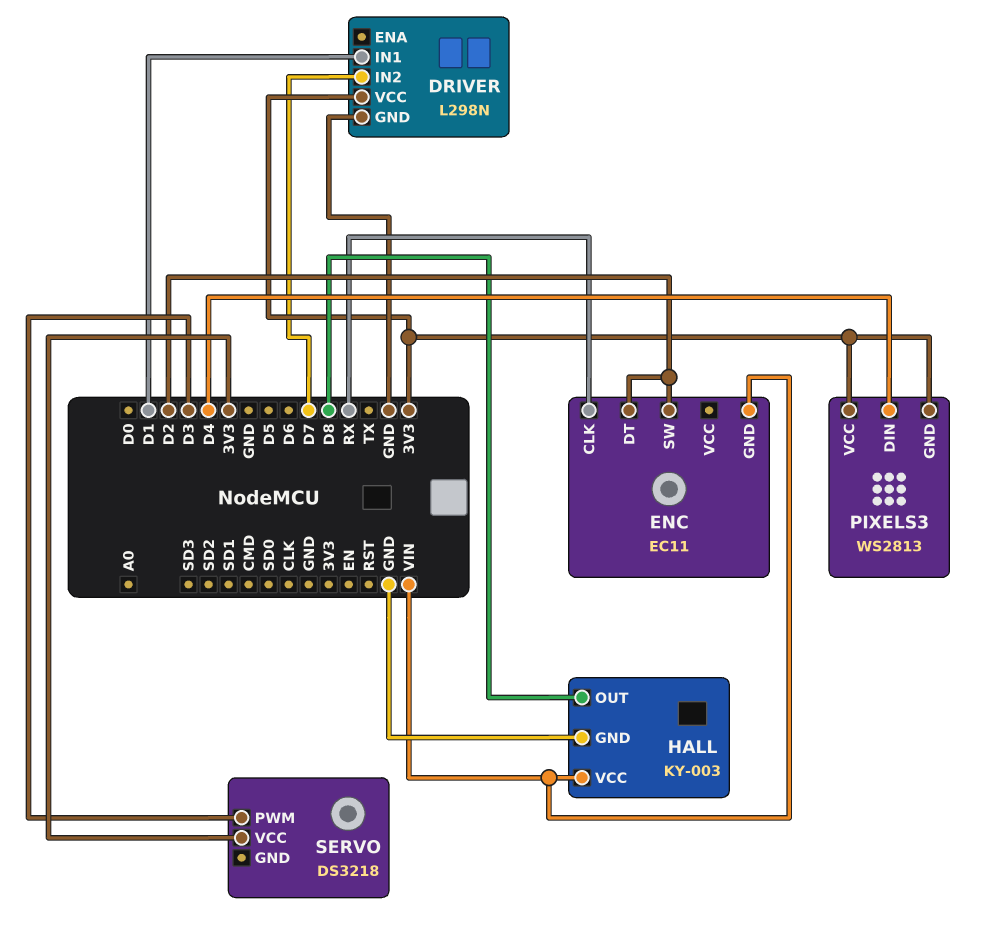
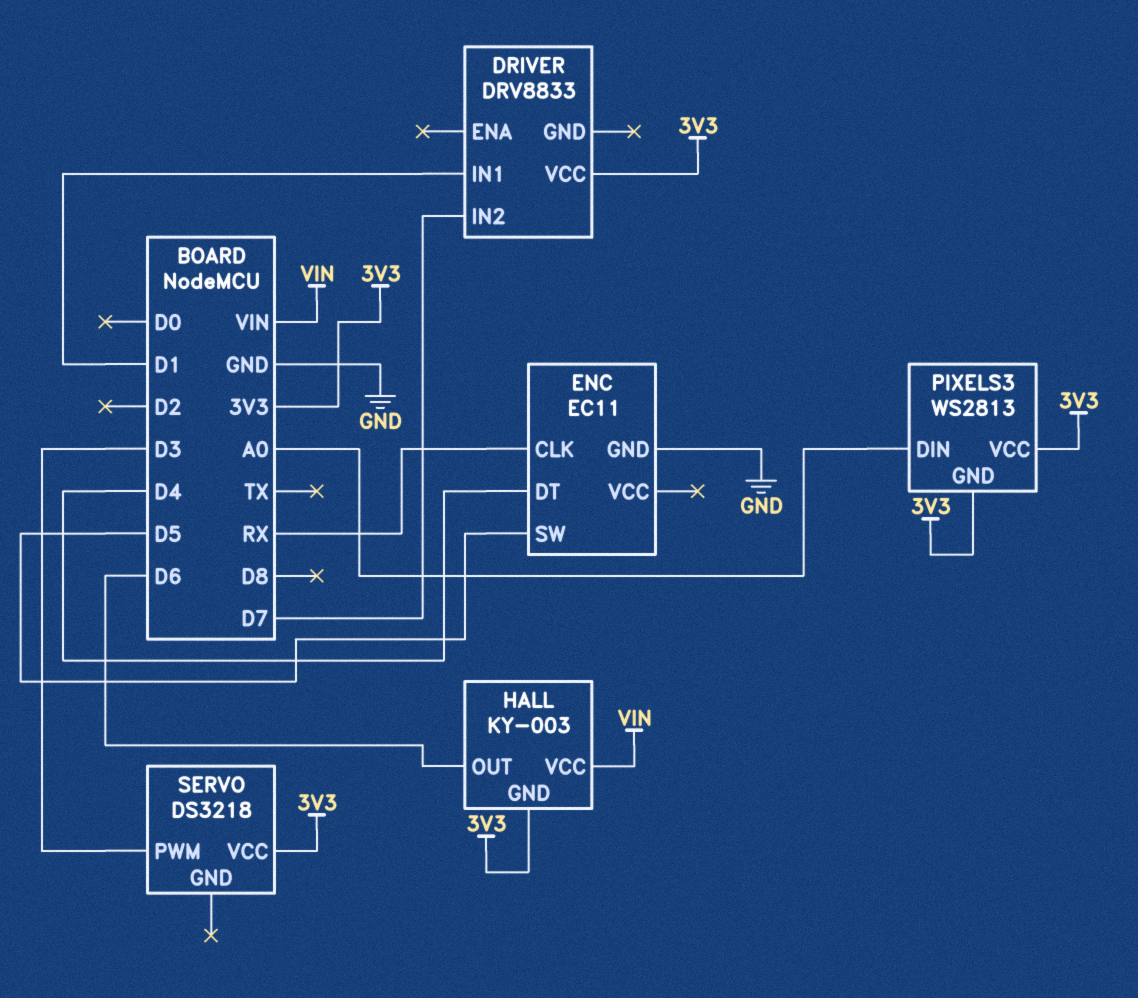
DRIVER: L298N -> DRV8833
DRIVER pin GND: GND -> none
ENC pin DT: D2 -> D4
ENC pin GND: VIN -> GND
ENC pin SW: D2 -> D5
HALL pin GND: GND -> 3V3
HALL pin OUT: D8 -> D6
PIXELS3 pin DIN: D4 -> A0

